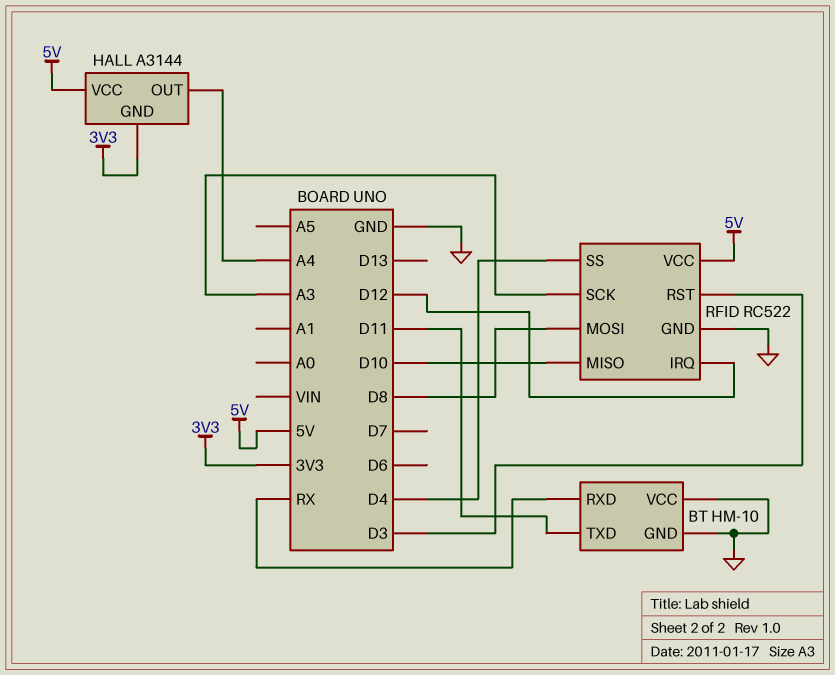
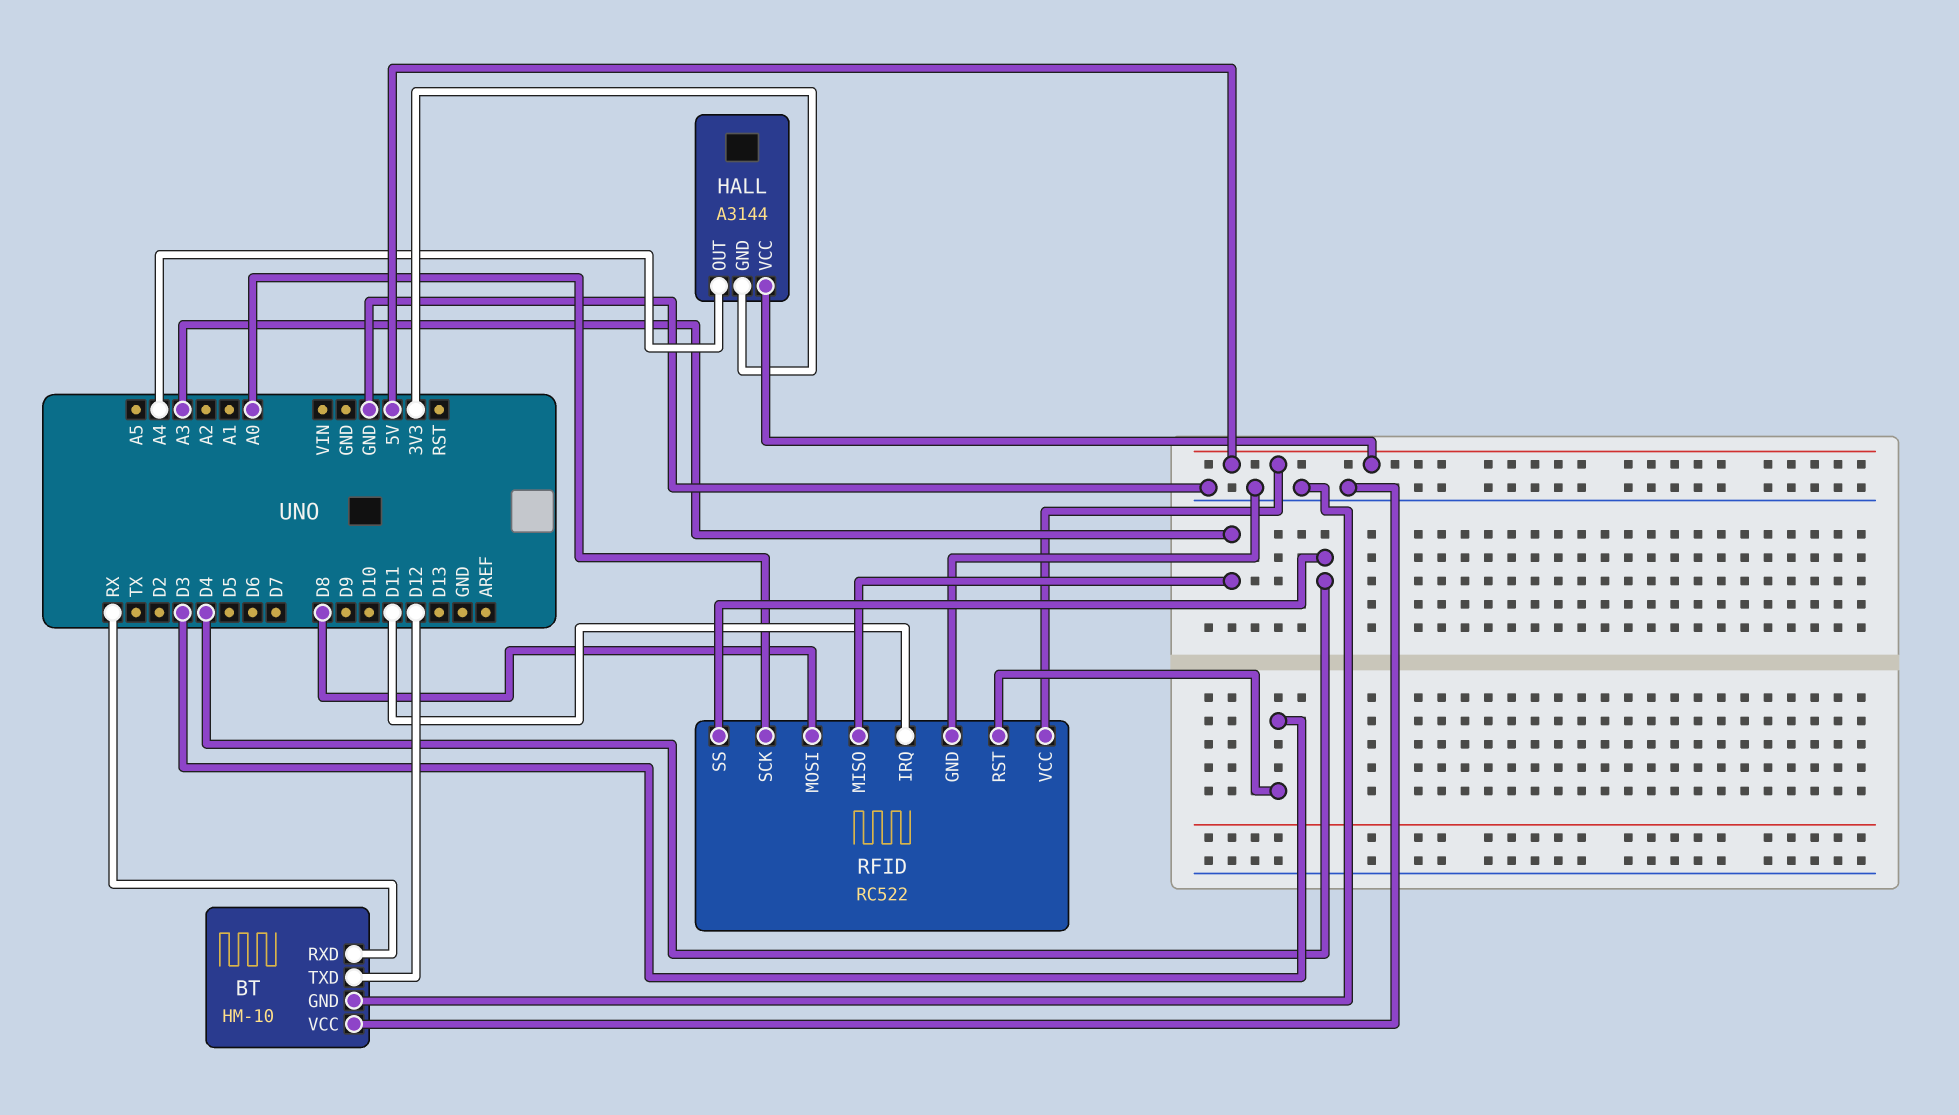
BT pin TXD: D11 -> D12
RFID pin IRQ: D12 -> D11
RFID pin MISO: D10 -> A3
RFID pin SCK: A3 -> A0

